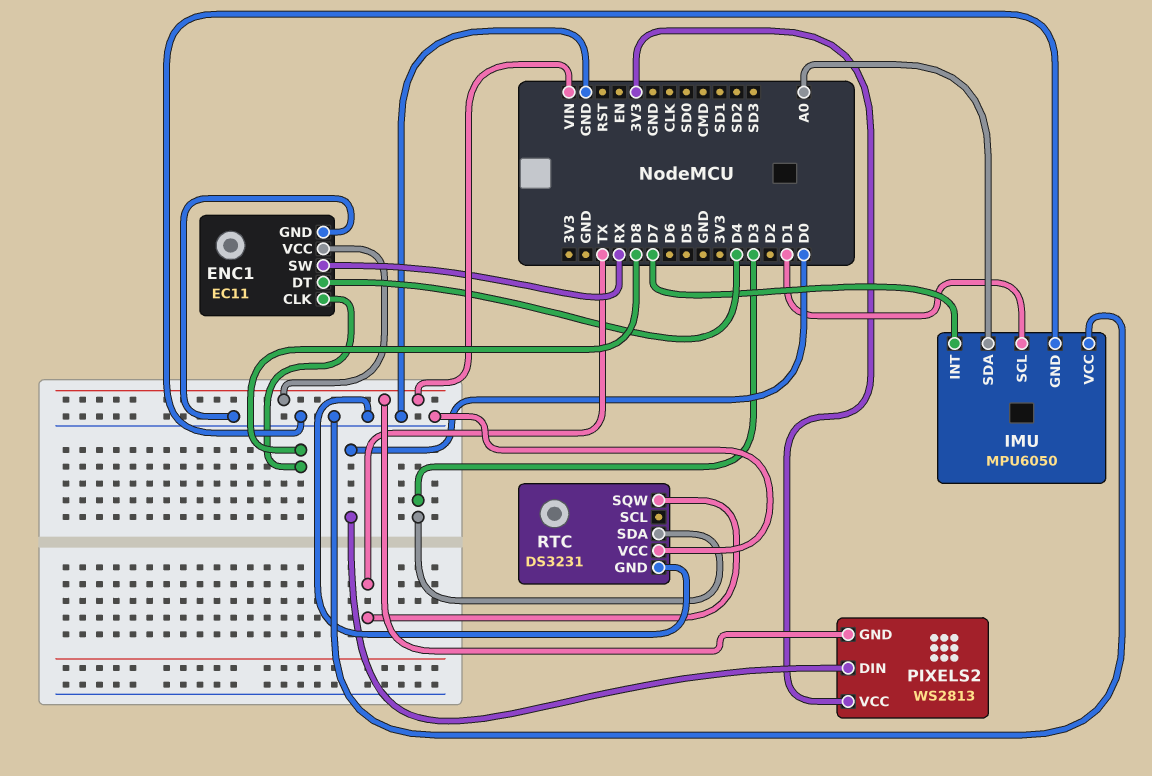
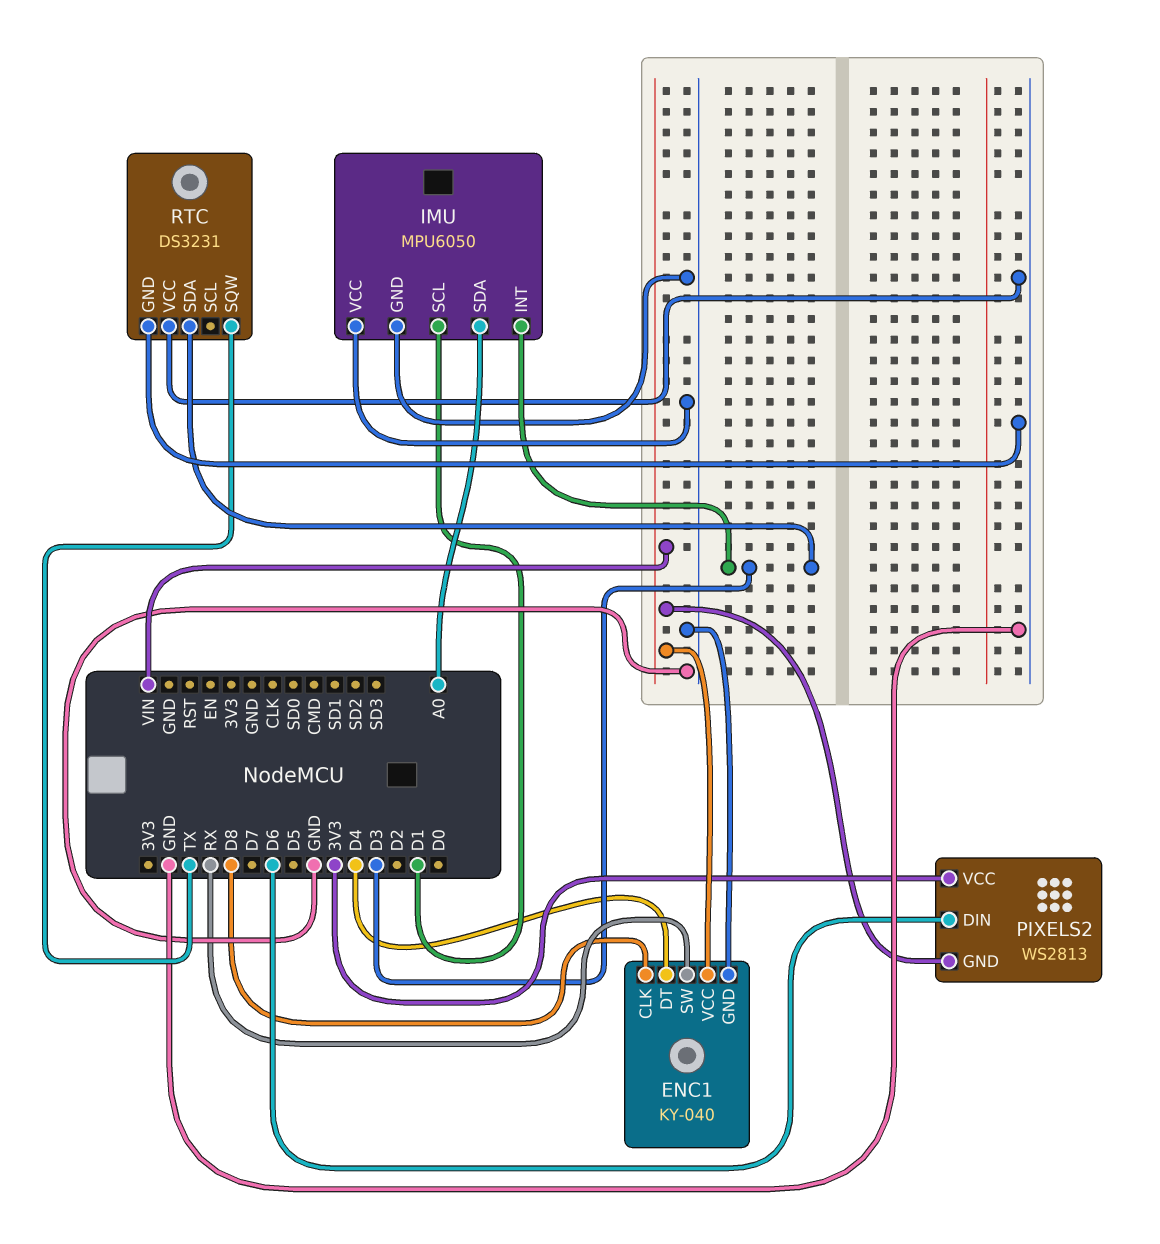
ENC1: EC11 -> KY-040
IMU pin INT: D7 -> D3
PIXELS2 pin DIN: D0 -> D6

